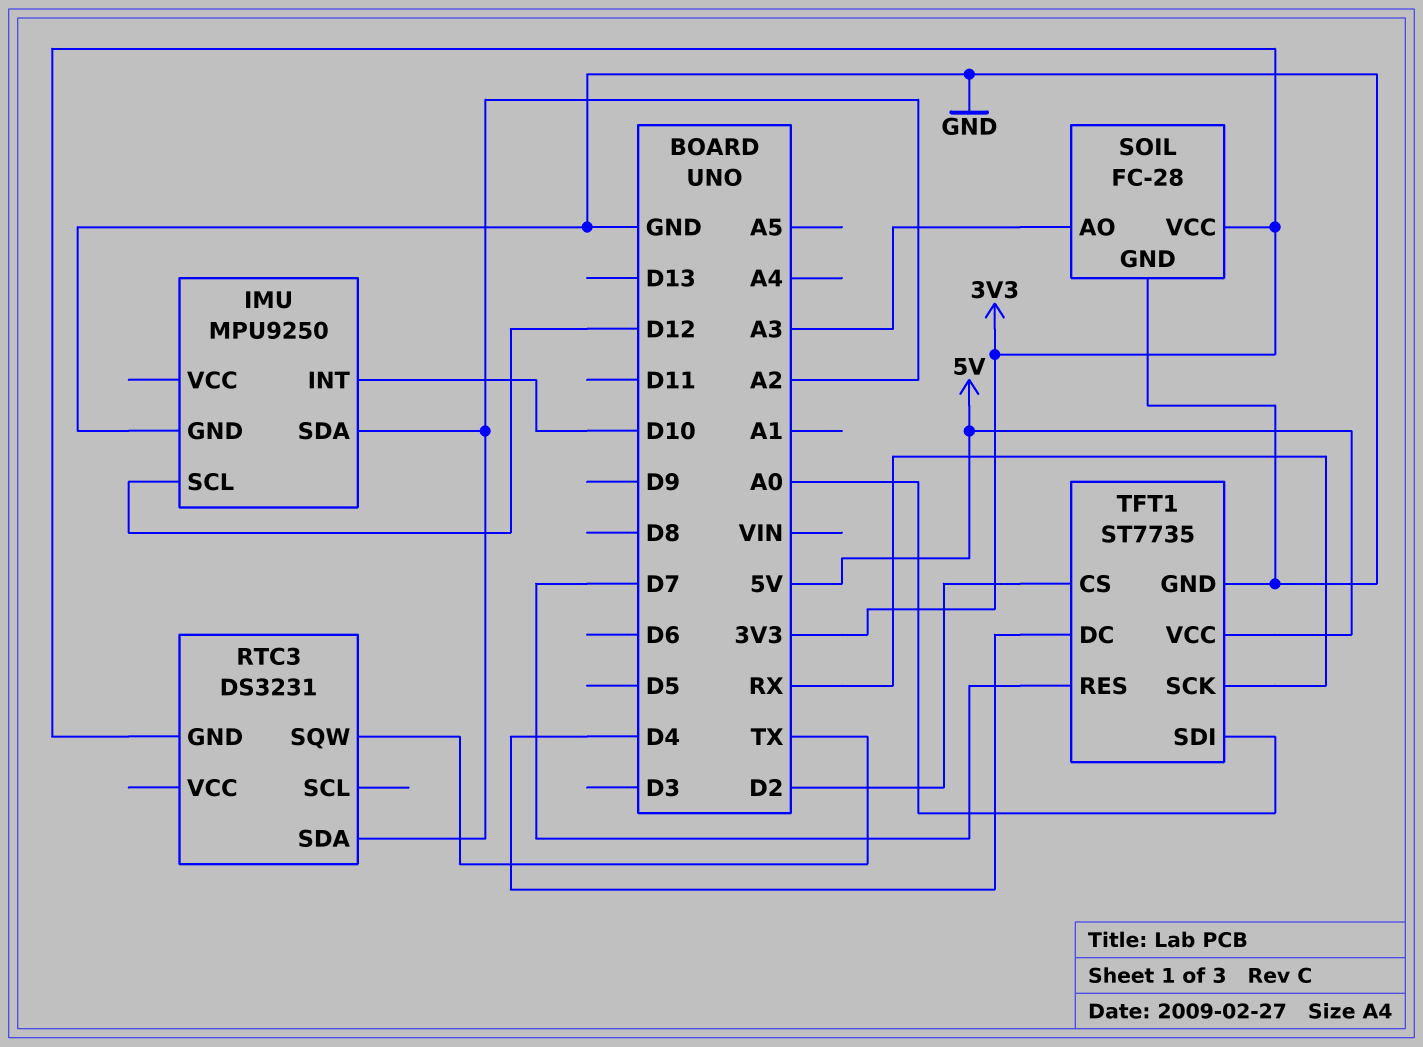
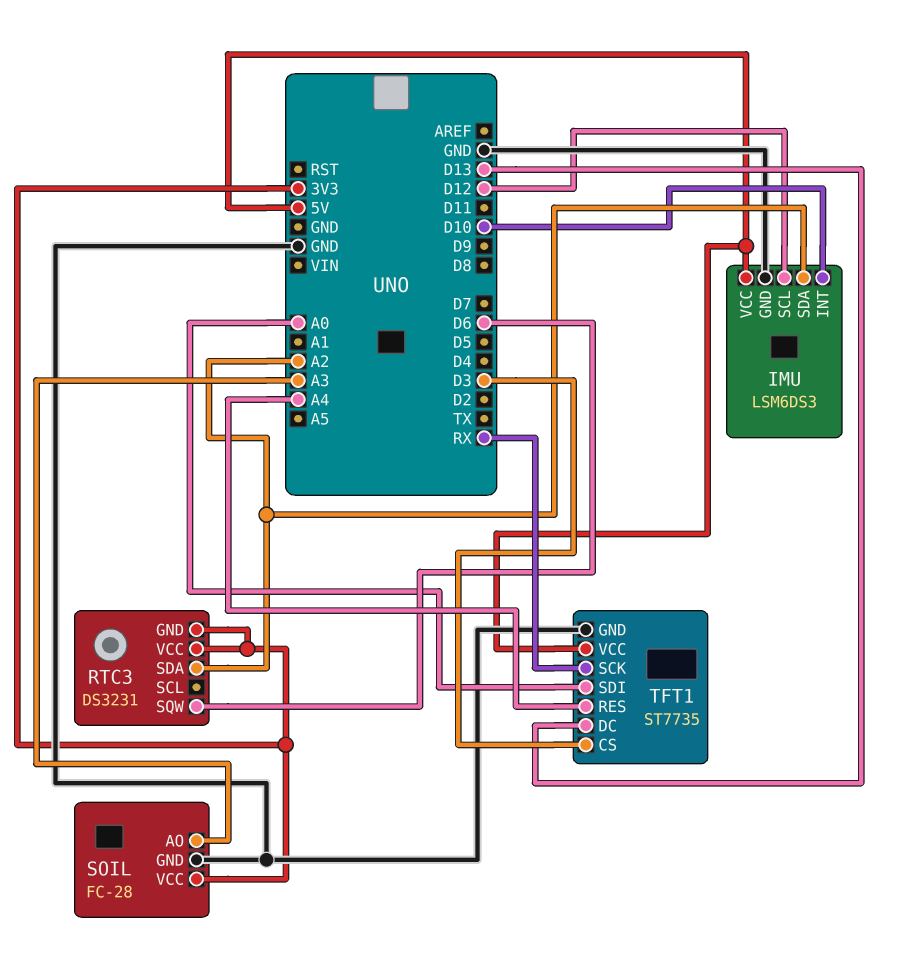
IMU: MPU9250 -> LSM6DS3
IMU pin VCC: none -> 5V
RTC3 pin SQW: TX -> D6
RTC3 pin VCC: none -> 3V3
TFT1 pin CS: D2 -> D3
TFT1 pin DC: D4 -> D13
TFT1 pin RES: D7 -> A4

